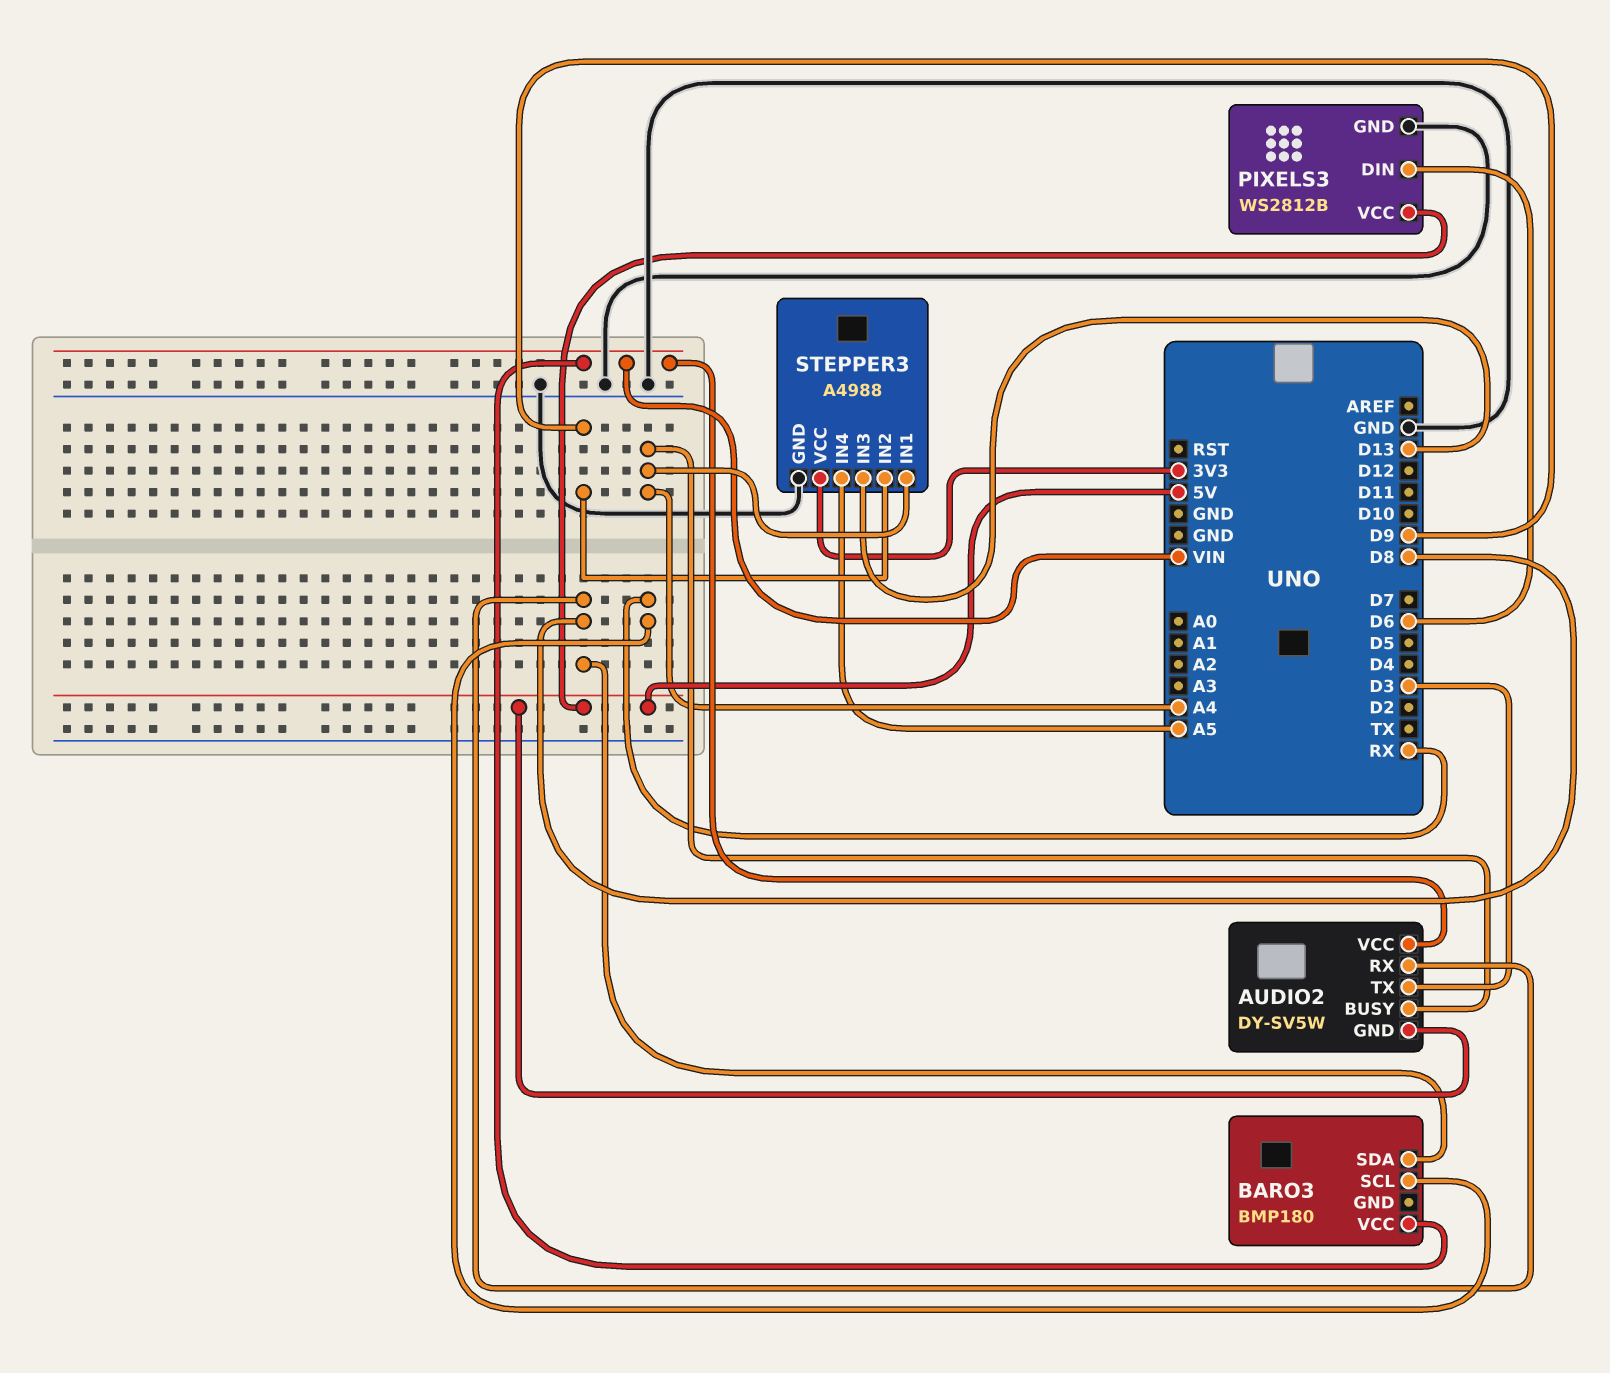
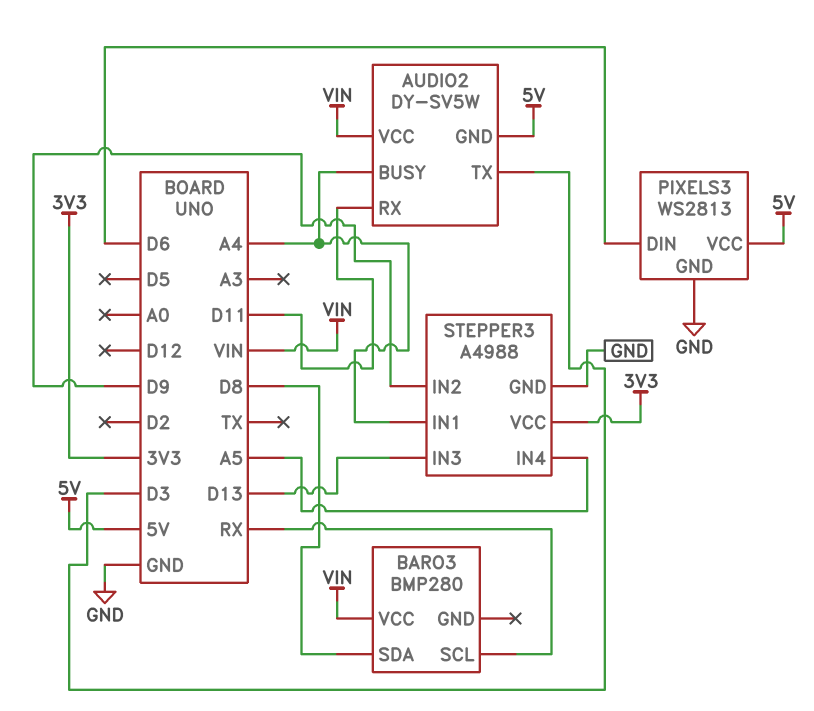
AUDIO2 pin RX: D8 -> D11
BARO3: BMP180 -> BMP280
PIXELS3: WS2812B -> WS2813

